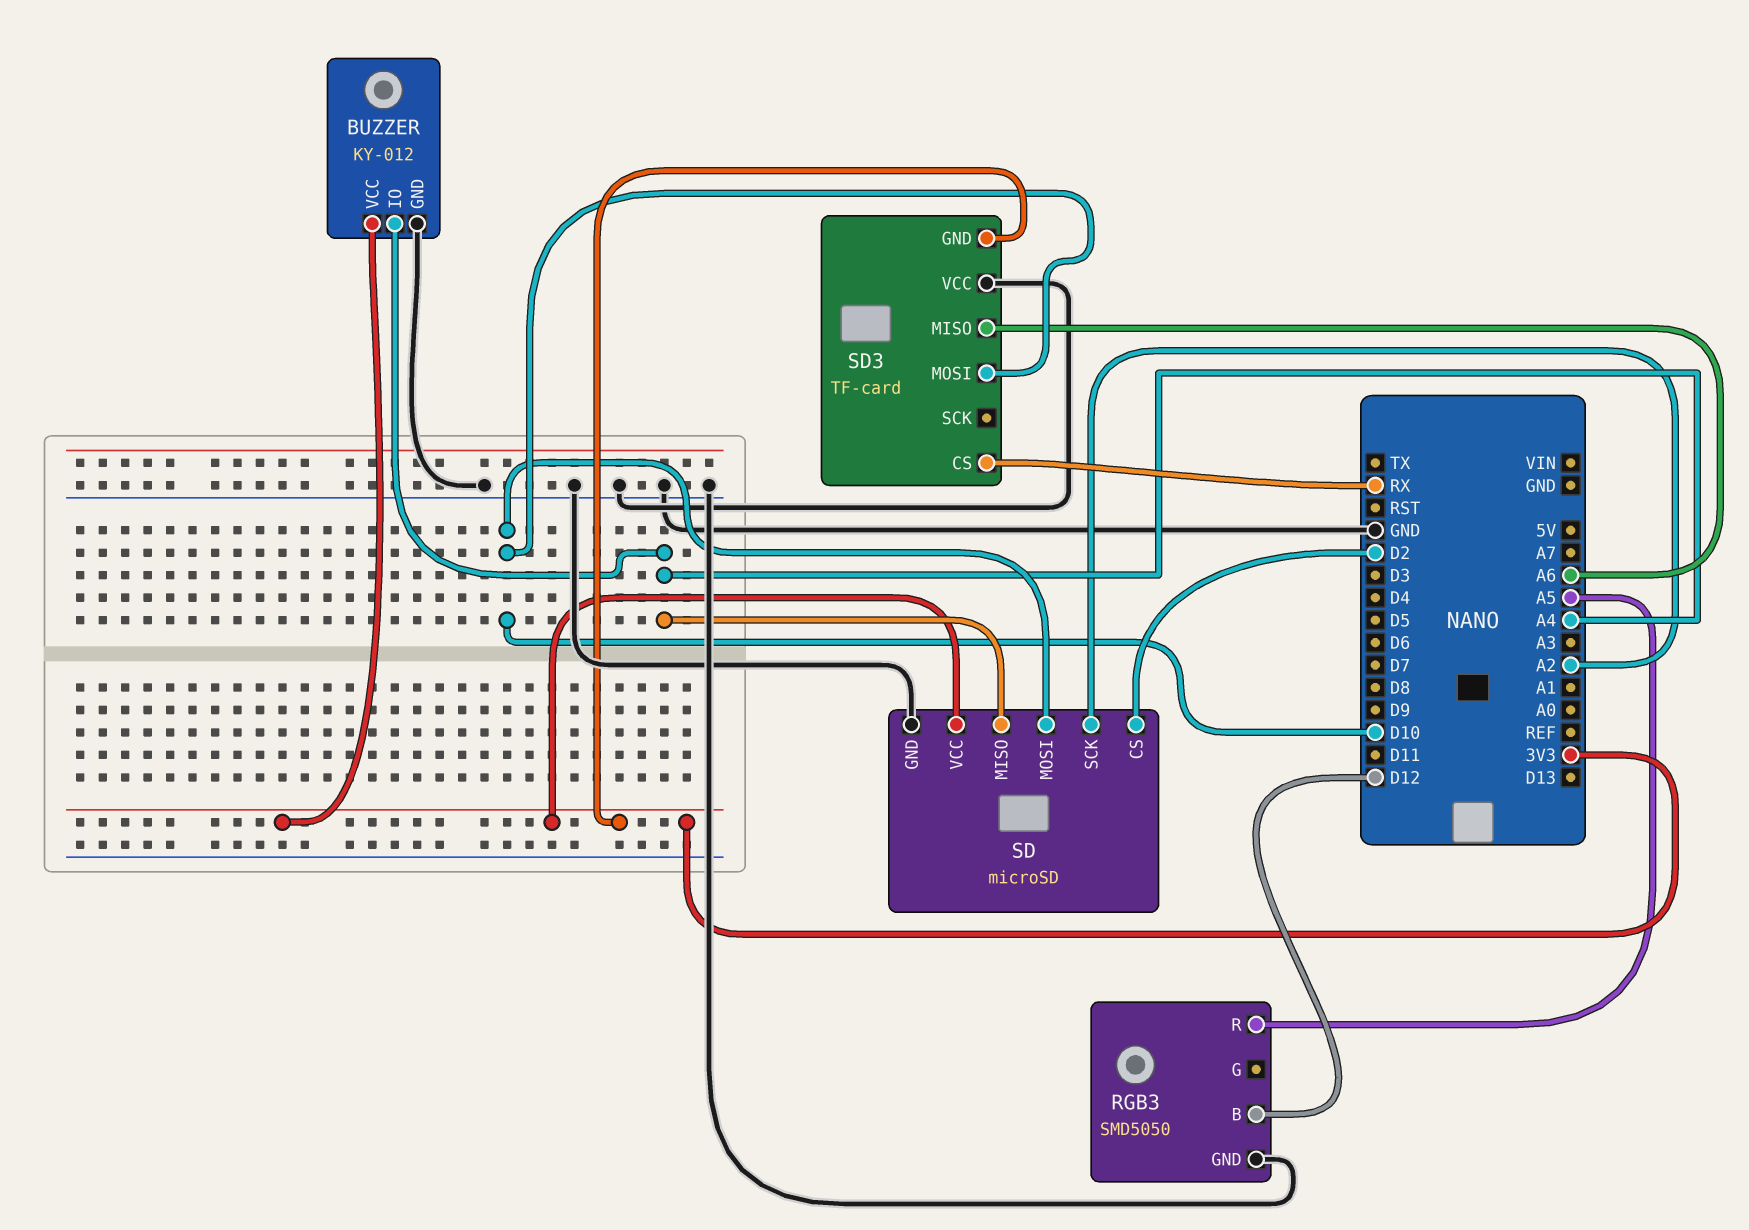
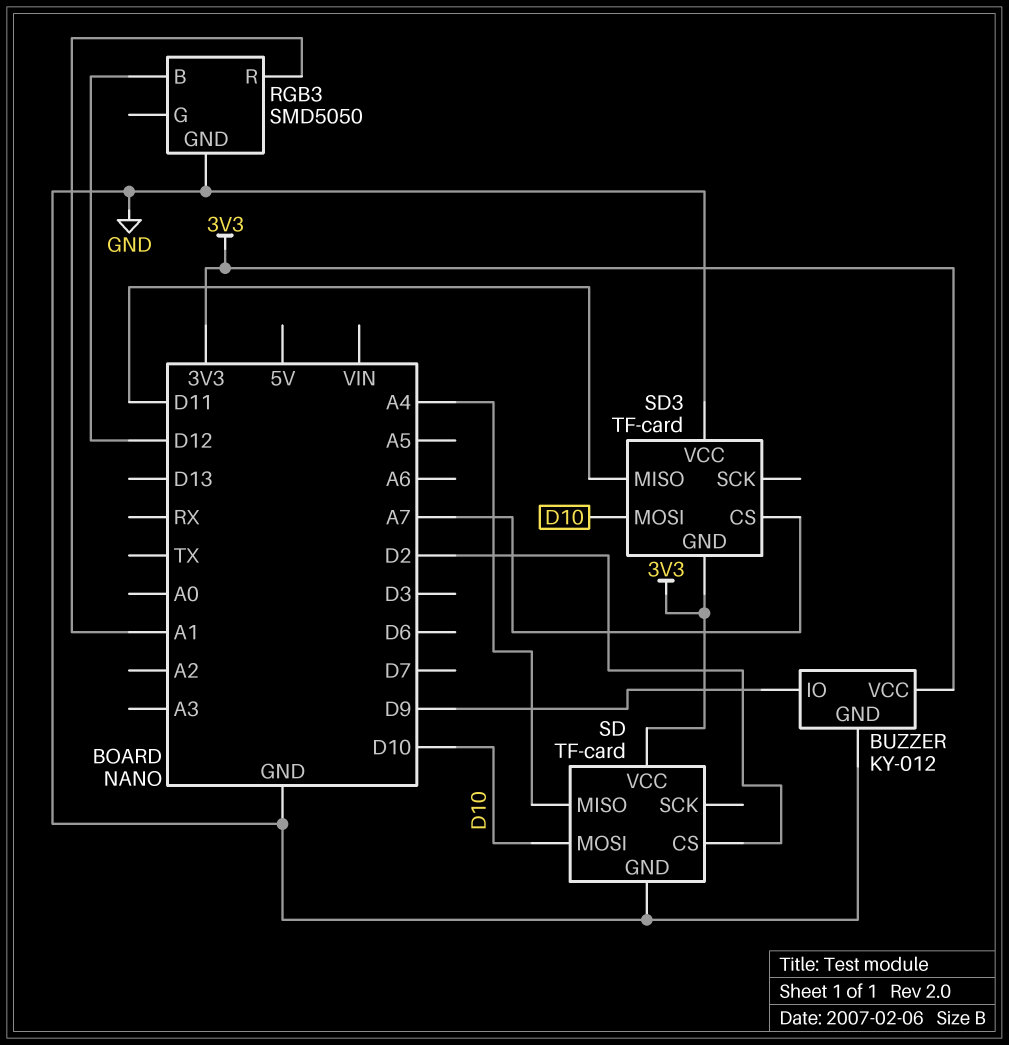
BUZZER pin IO: A4 -> D9
RGB3 pin R: A5 -> A1
SD: microSD -> TF-card
SD pin SCK: A2 -> none
SD3 pin CS: RX -> A7
SD3 pin MISO: A6 -> D11

